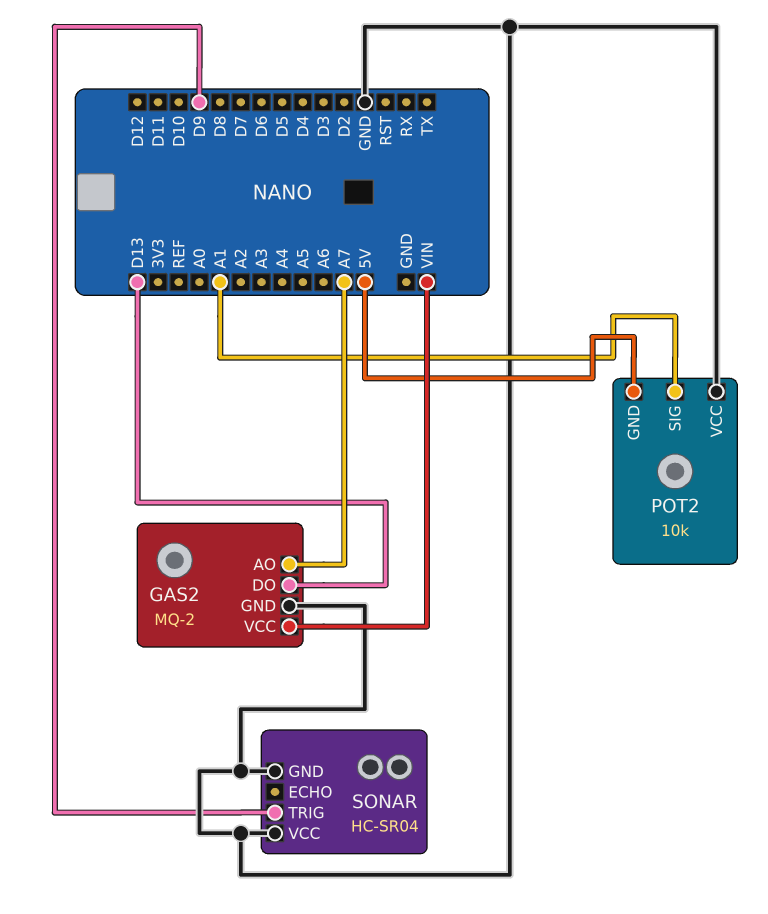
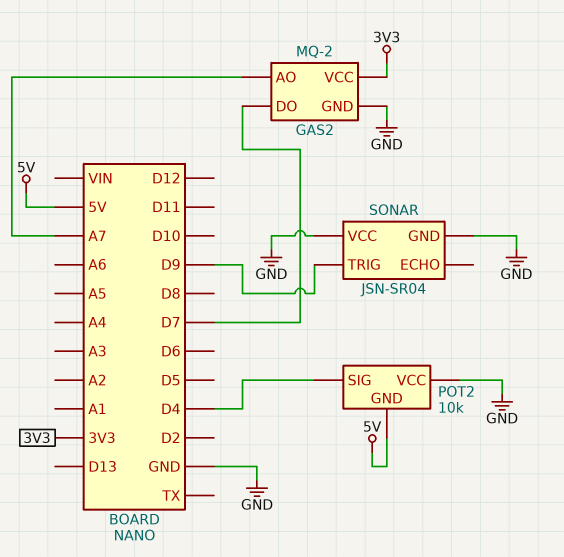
GAS2 pin DO: D13 -> D7
GAS2 pin VCC: VIN -> 3V3
POT2 pin SIG: A1 -> D4
SONAR: HC-SR04 -> JSN-SR04

